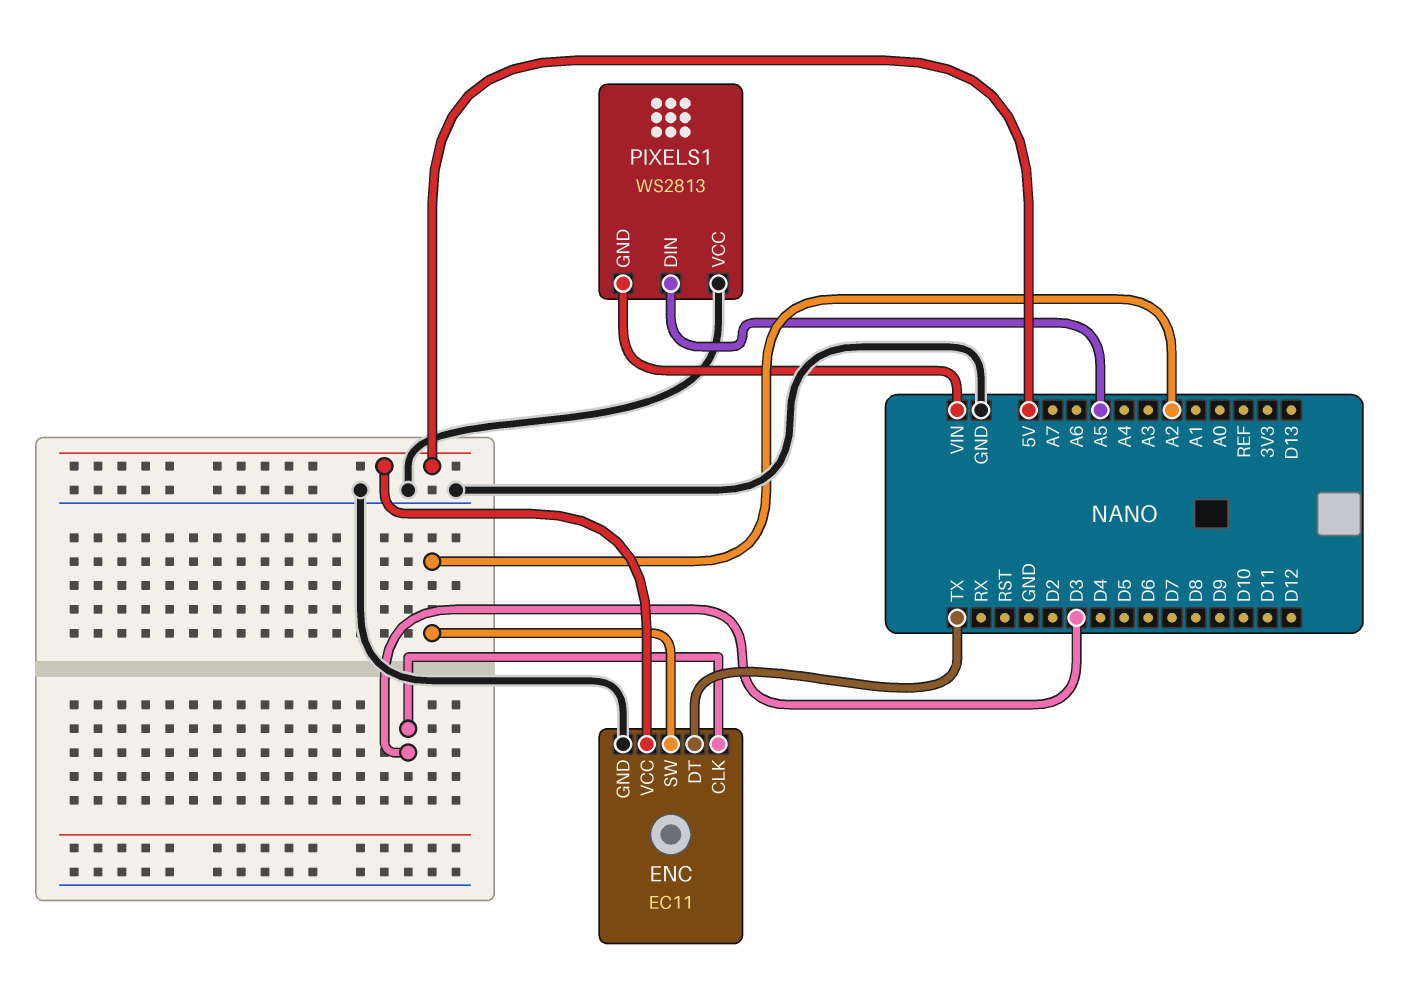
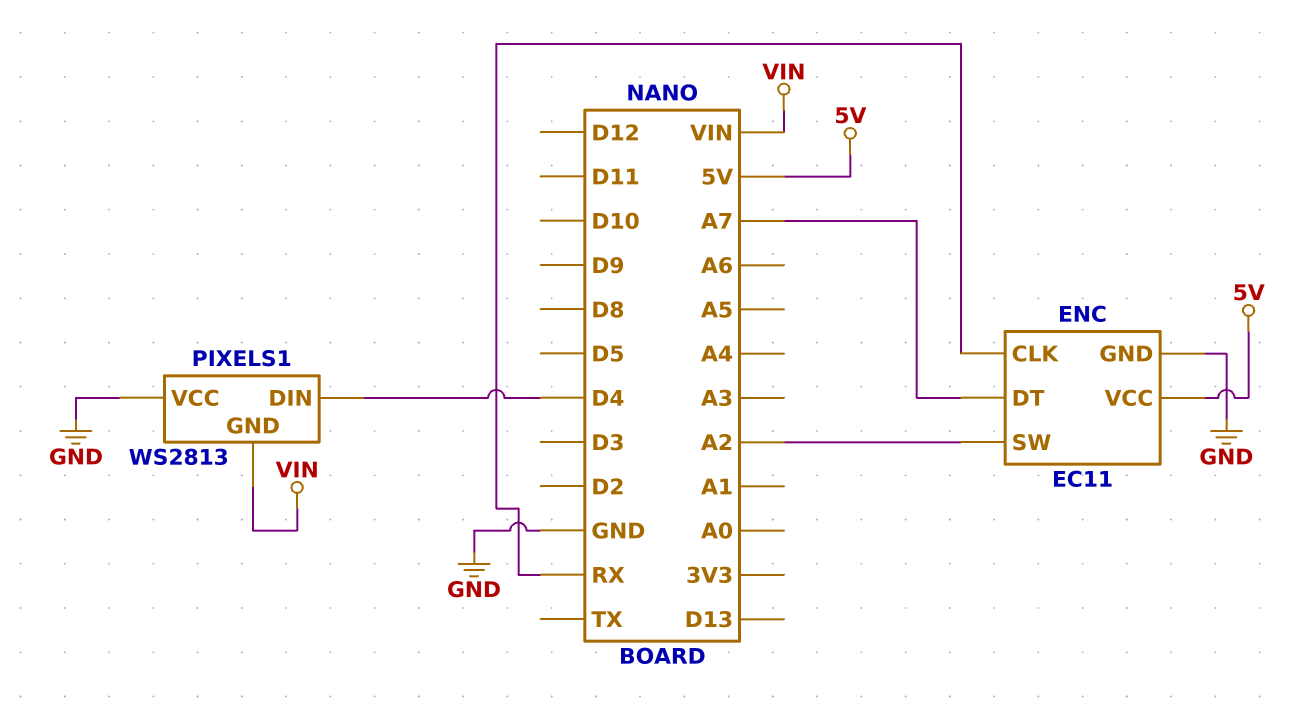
ENC pin CLK: D3 -> RX
ENC pin DT: TX -> A7
PIXELS1 pin DIN: A5 -> D4

